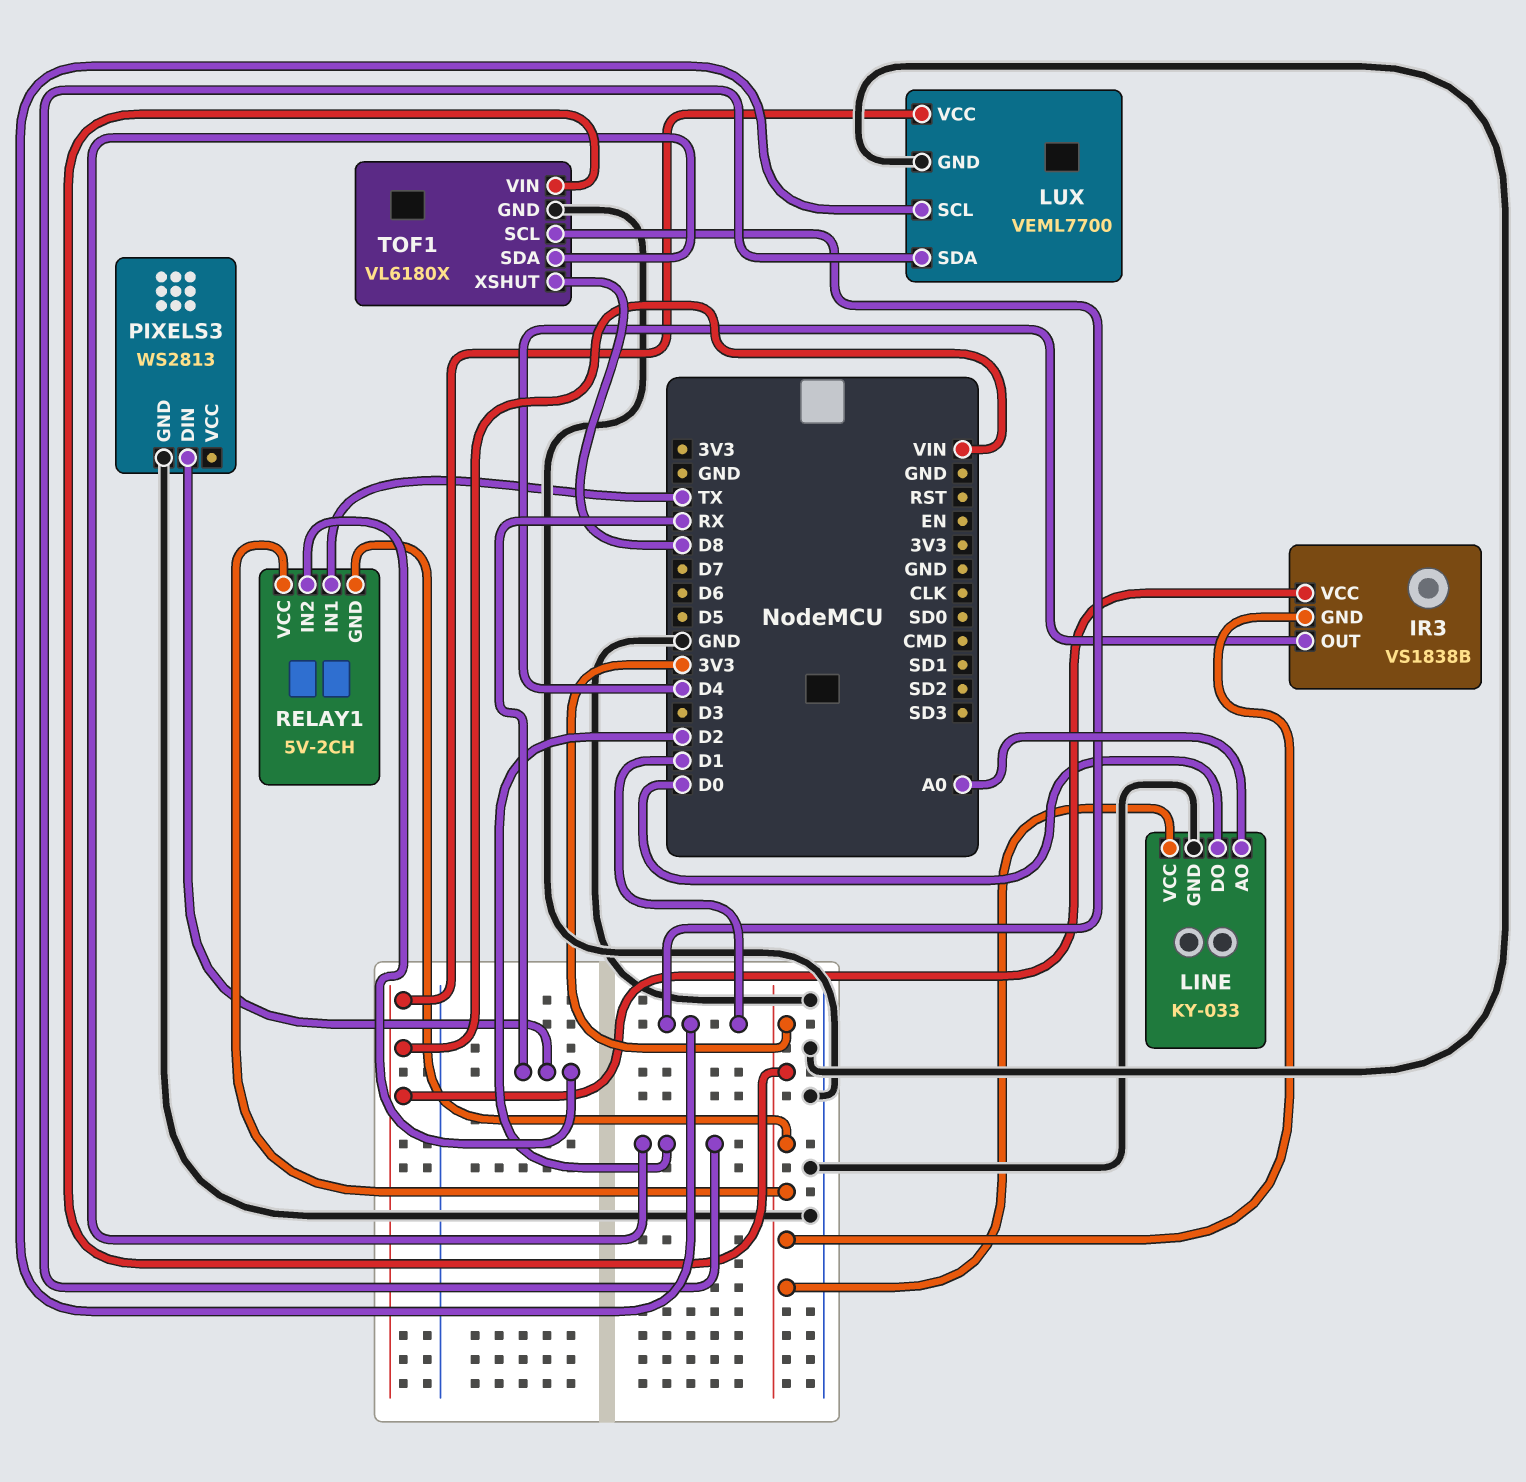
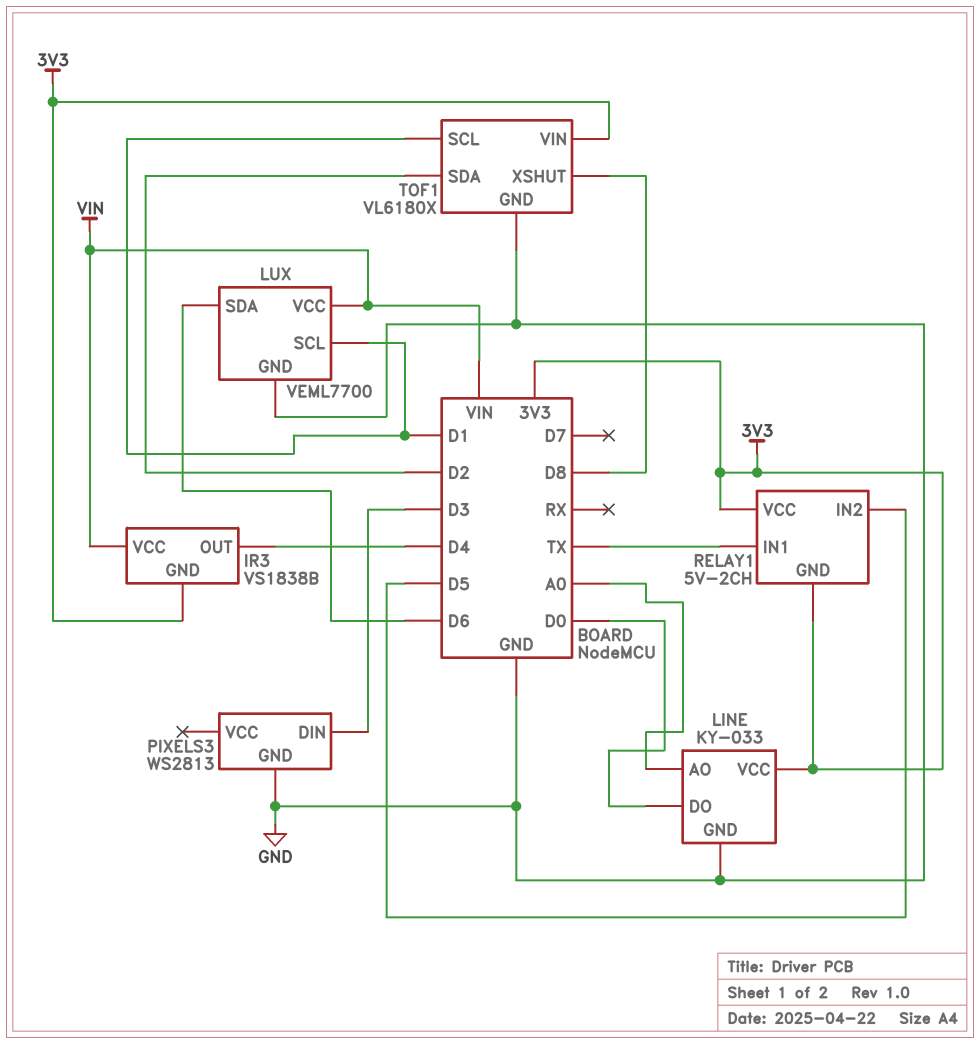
LUX pin SDA: D2 -> D6
PIXELS3 pin DIN: RX -> D3
RELAY1 pin IN2: RX -> D5

